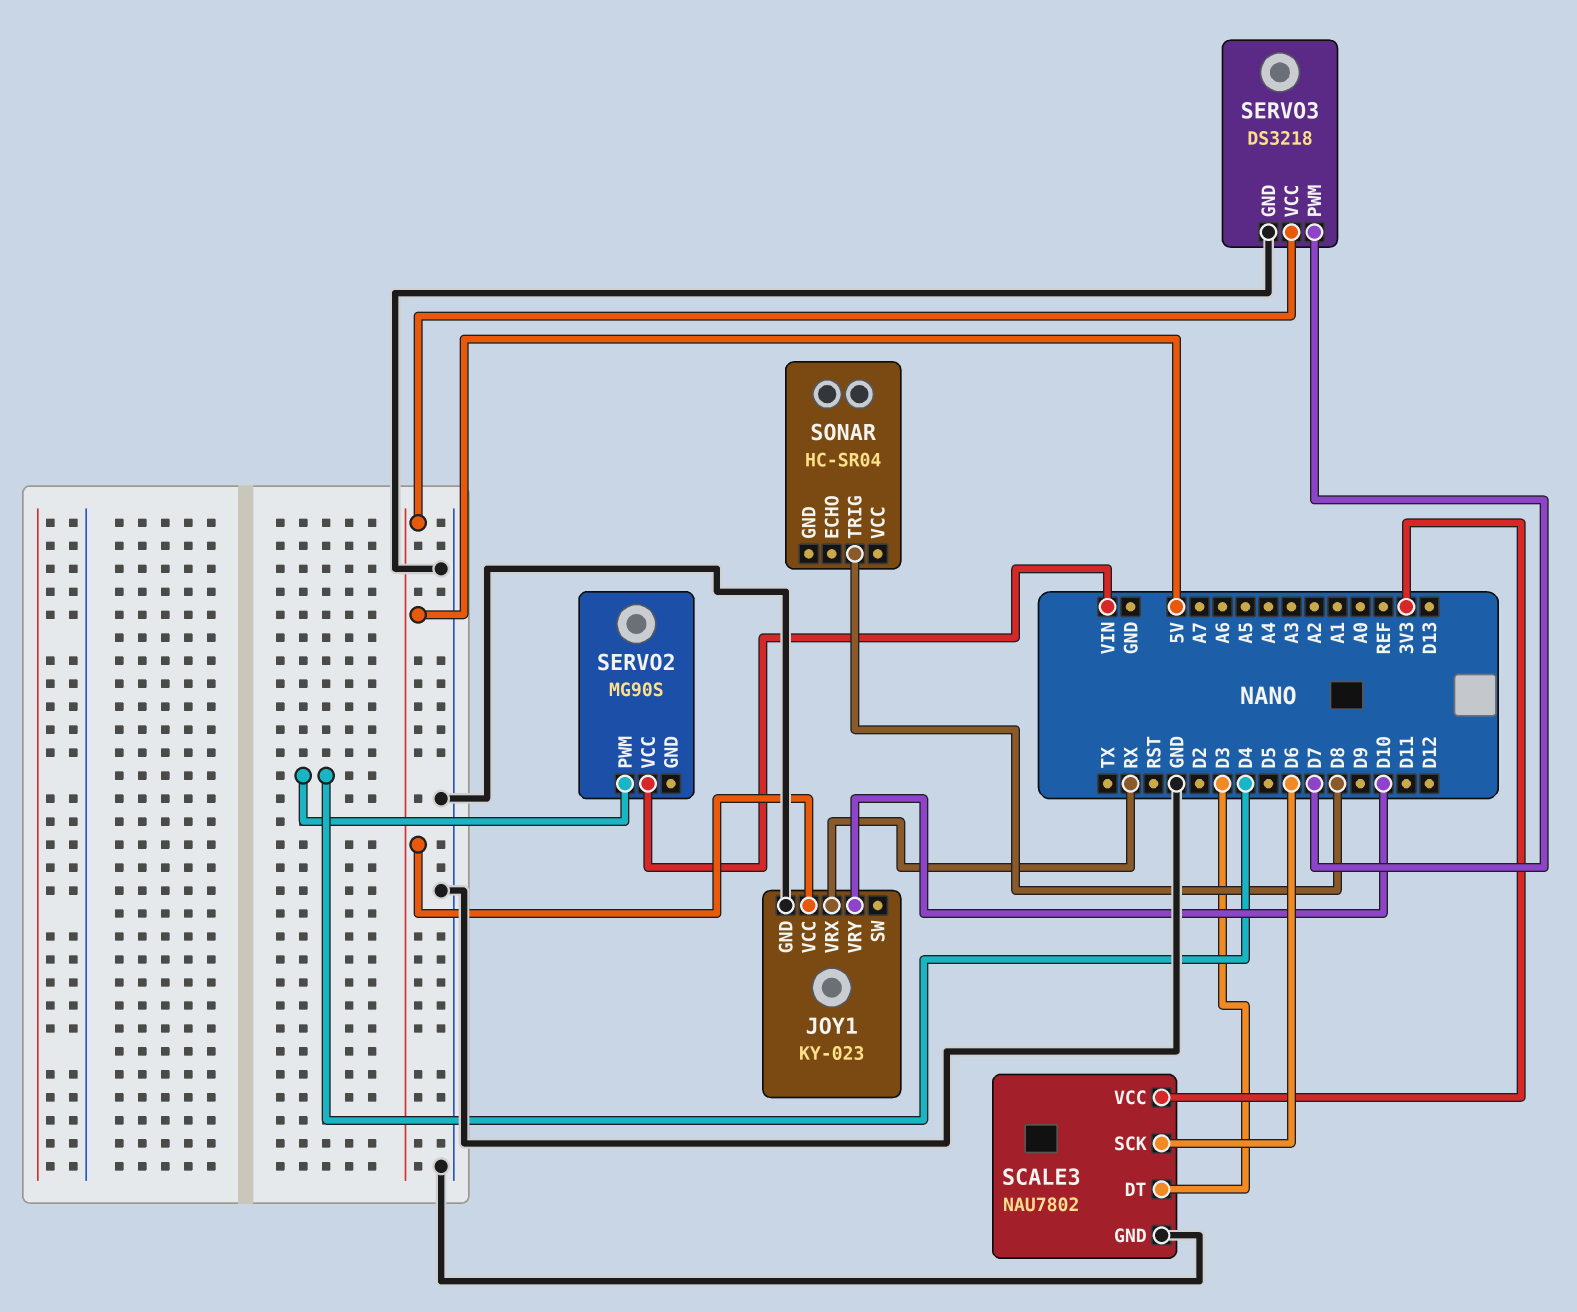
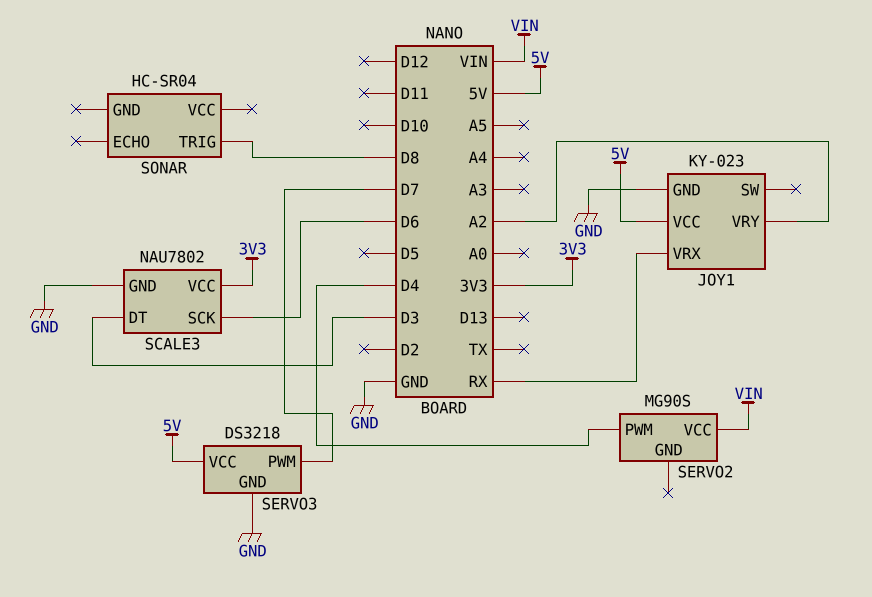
JOY1 pin VRY: D10 -> A2

